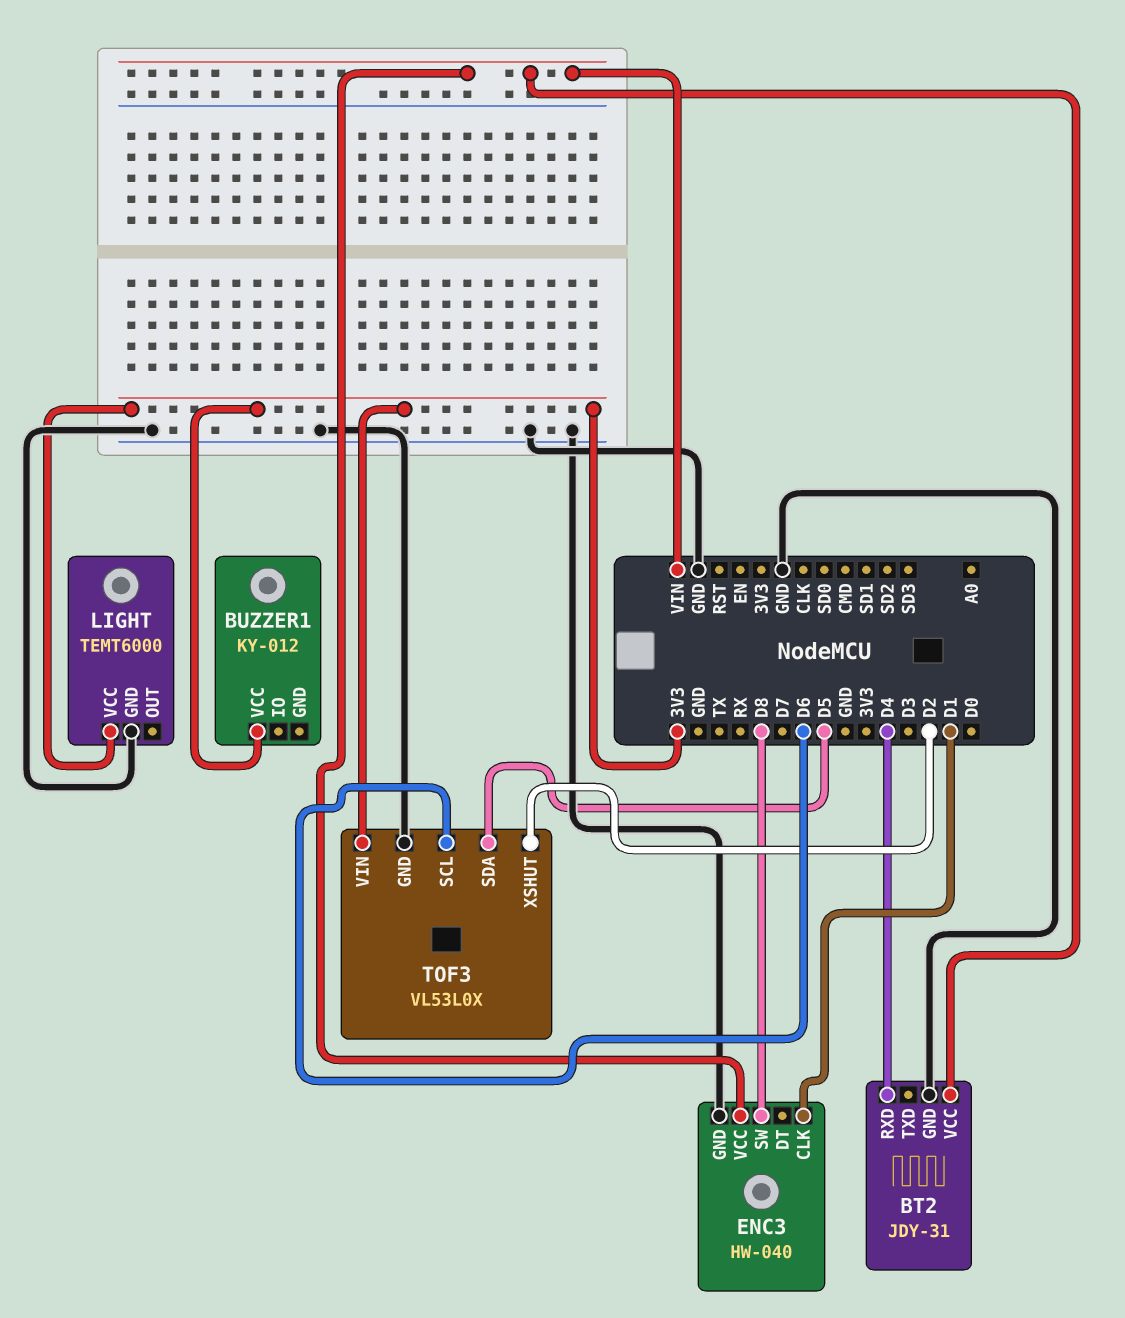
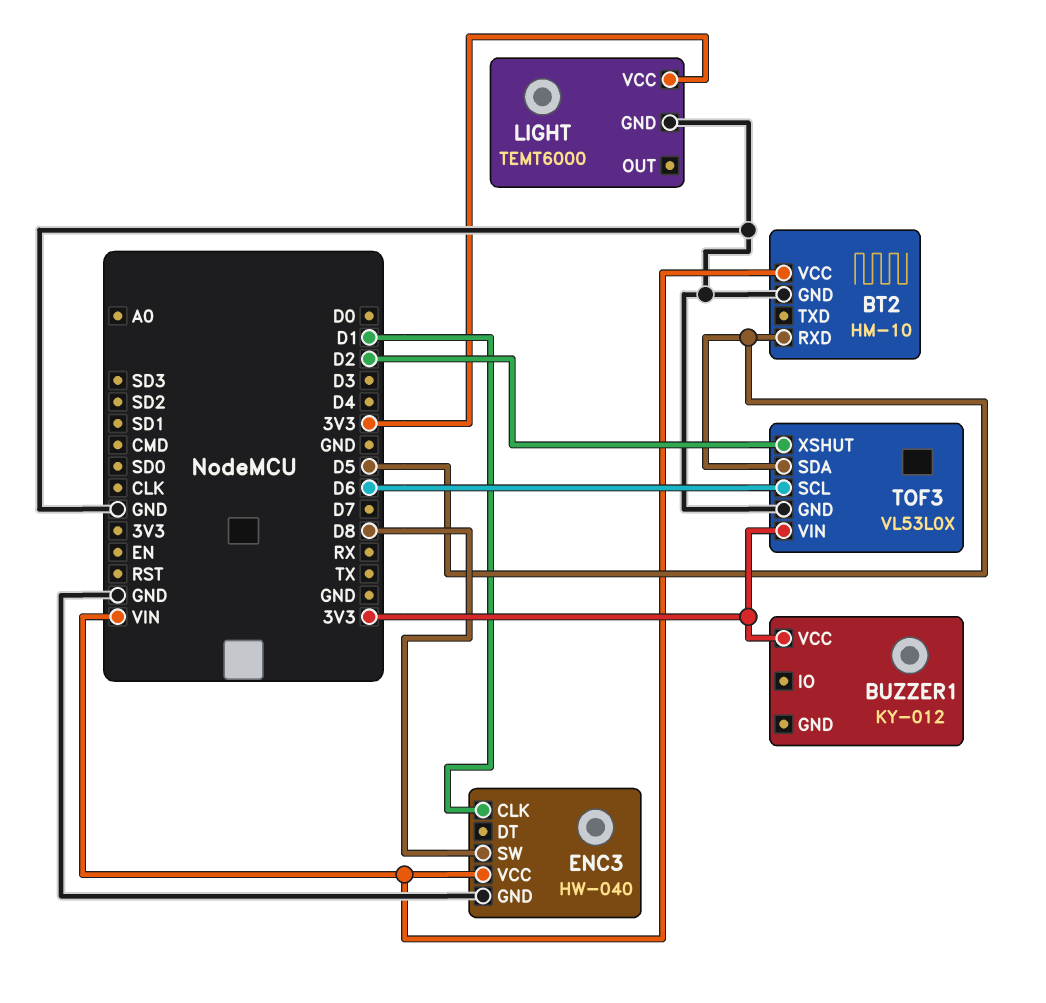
BT2: JDY-31 -> HM-10
BT2 pin RXD: D4 -> D5

